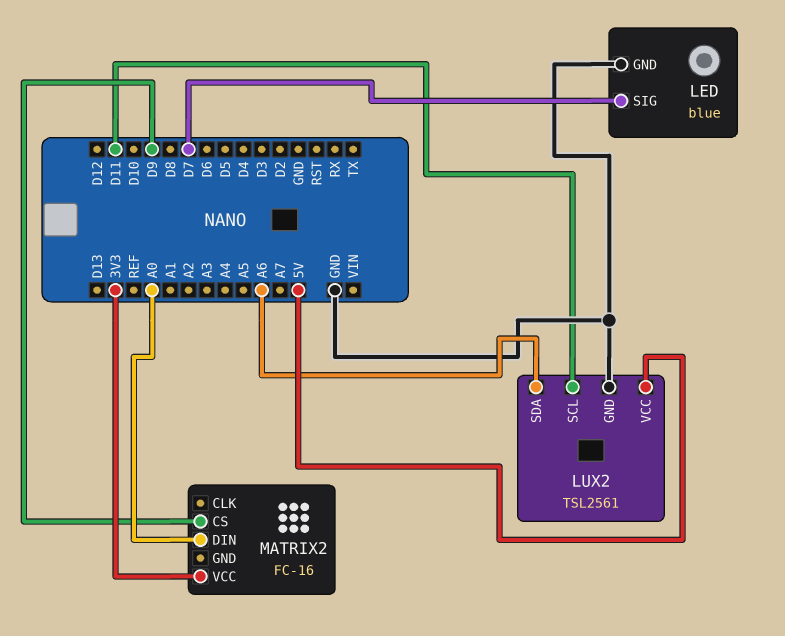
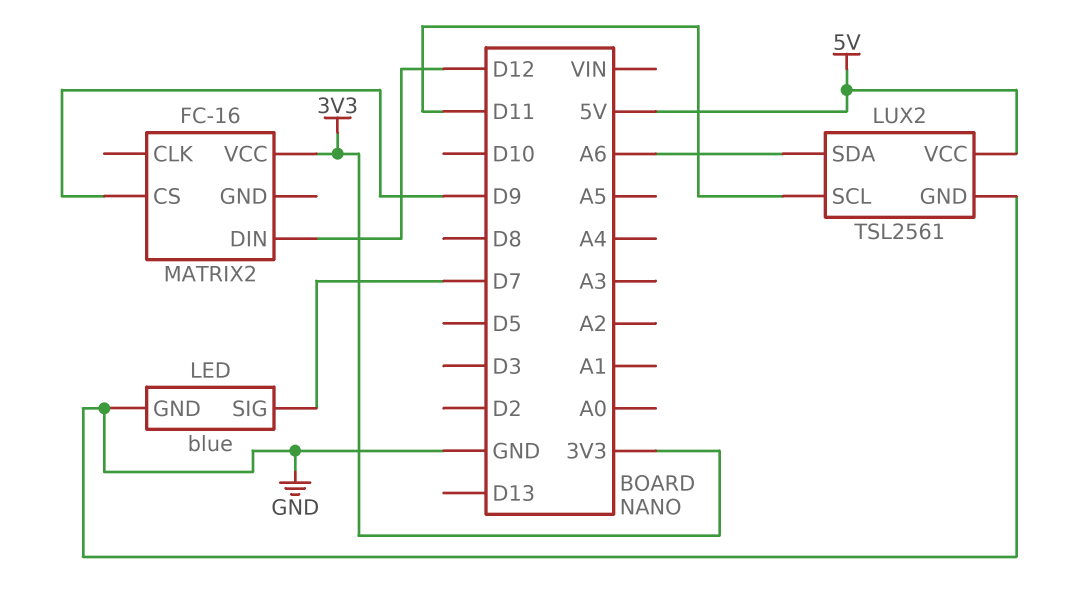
MATRIX2 pin DIN: A0 -> D12

